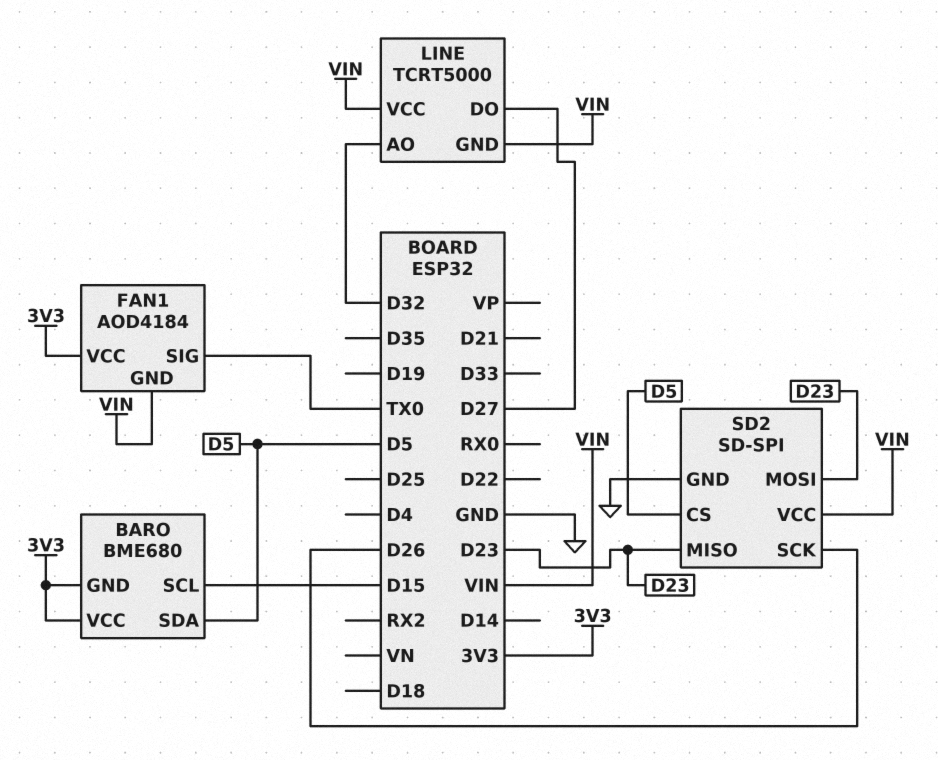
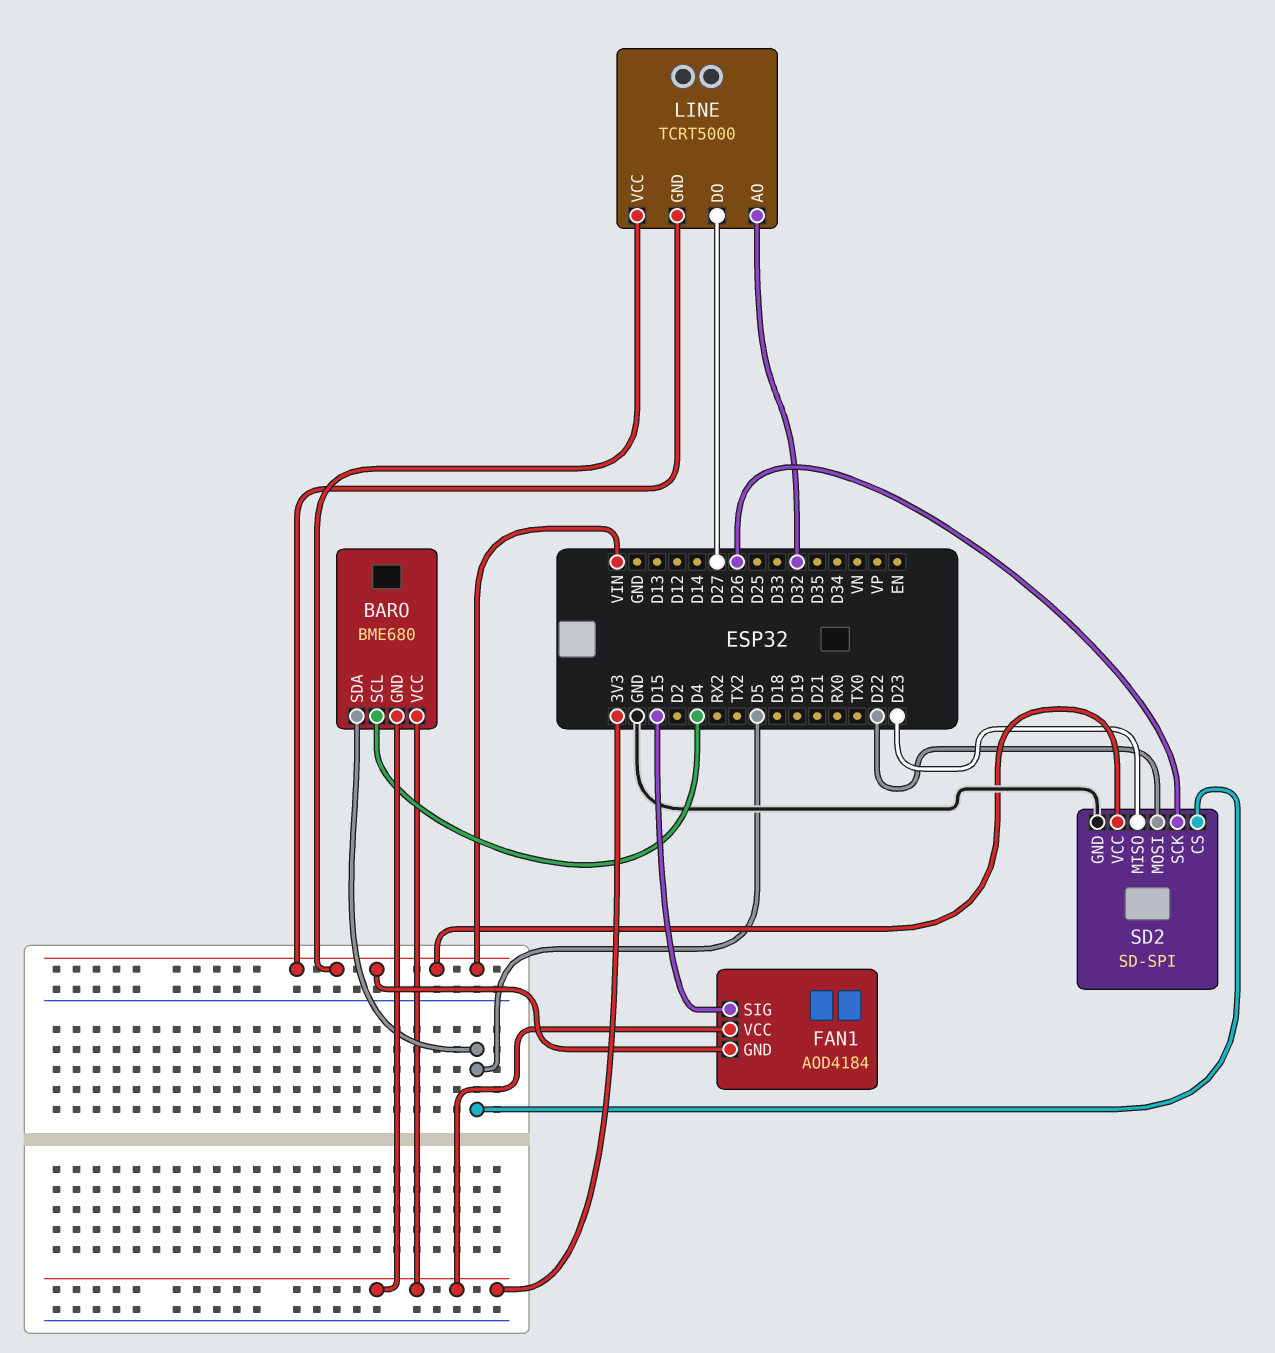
BARO pin SCL: D15 -> D4
FAN1 pin SIG: TX0 -> D15
SD2 pin MOSI: D23 -> D22

